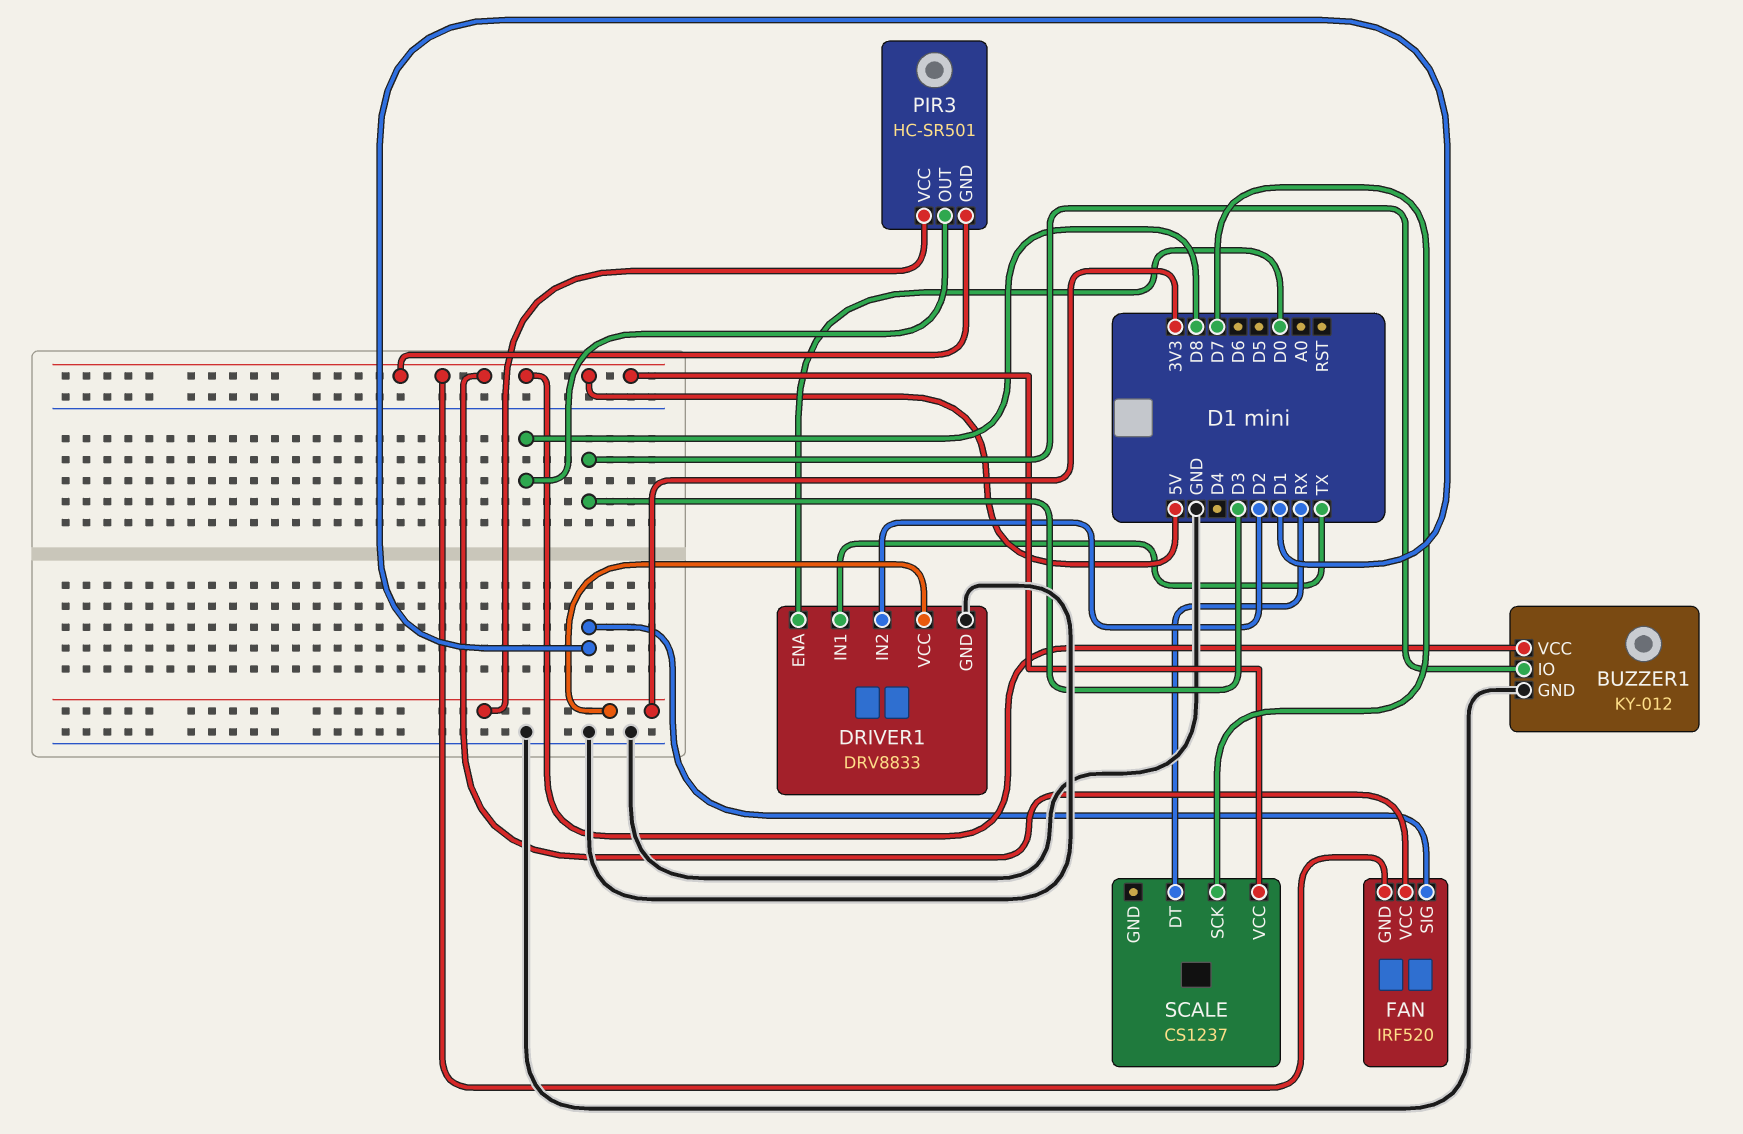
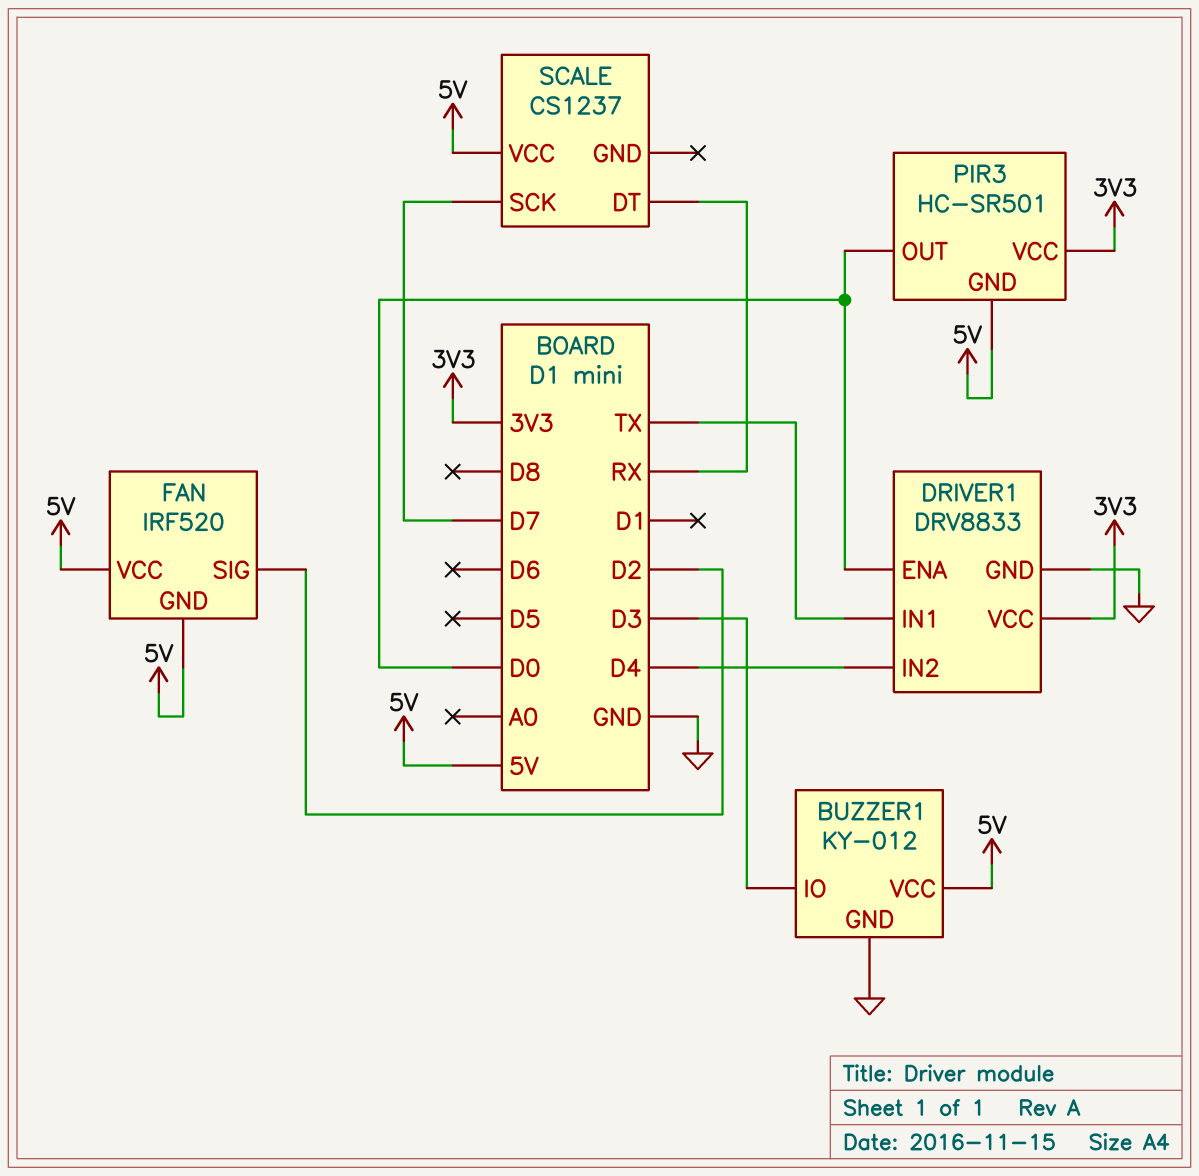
DRIVER1 pin IN2: D2 -> D4
FAN pin SIG: D1 -> D2
PIR3 pin OUT: D8 -> D0

